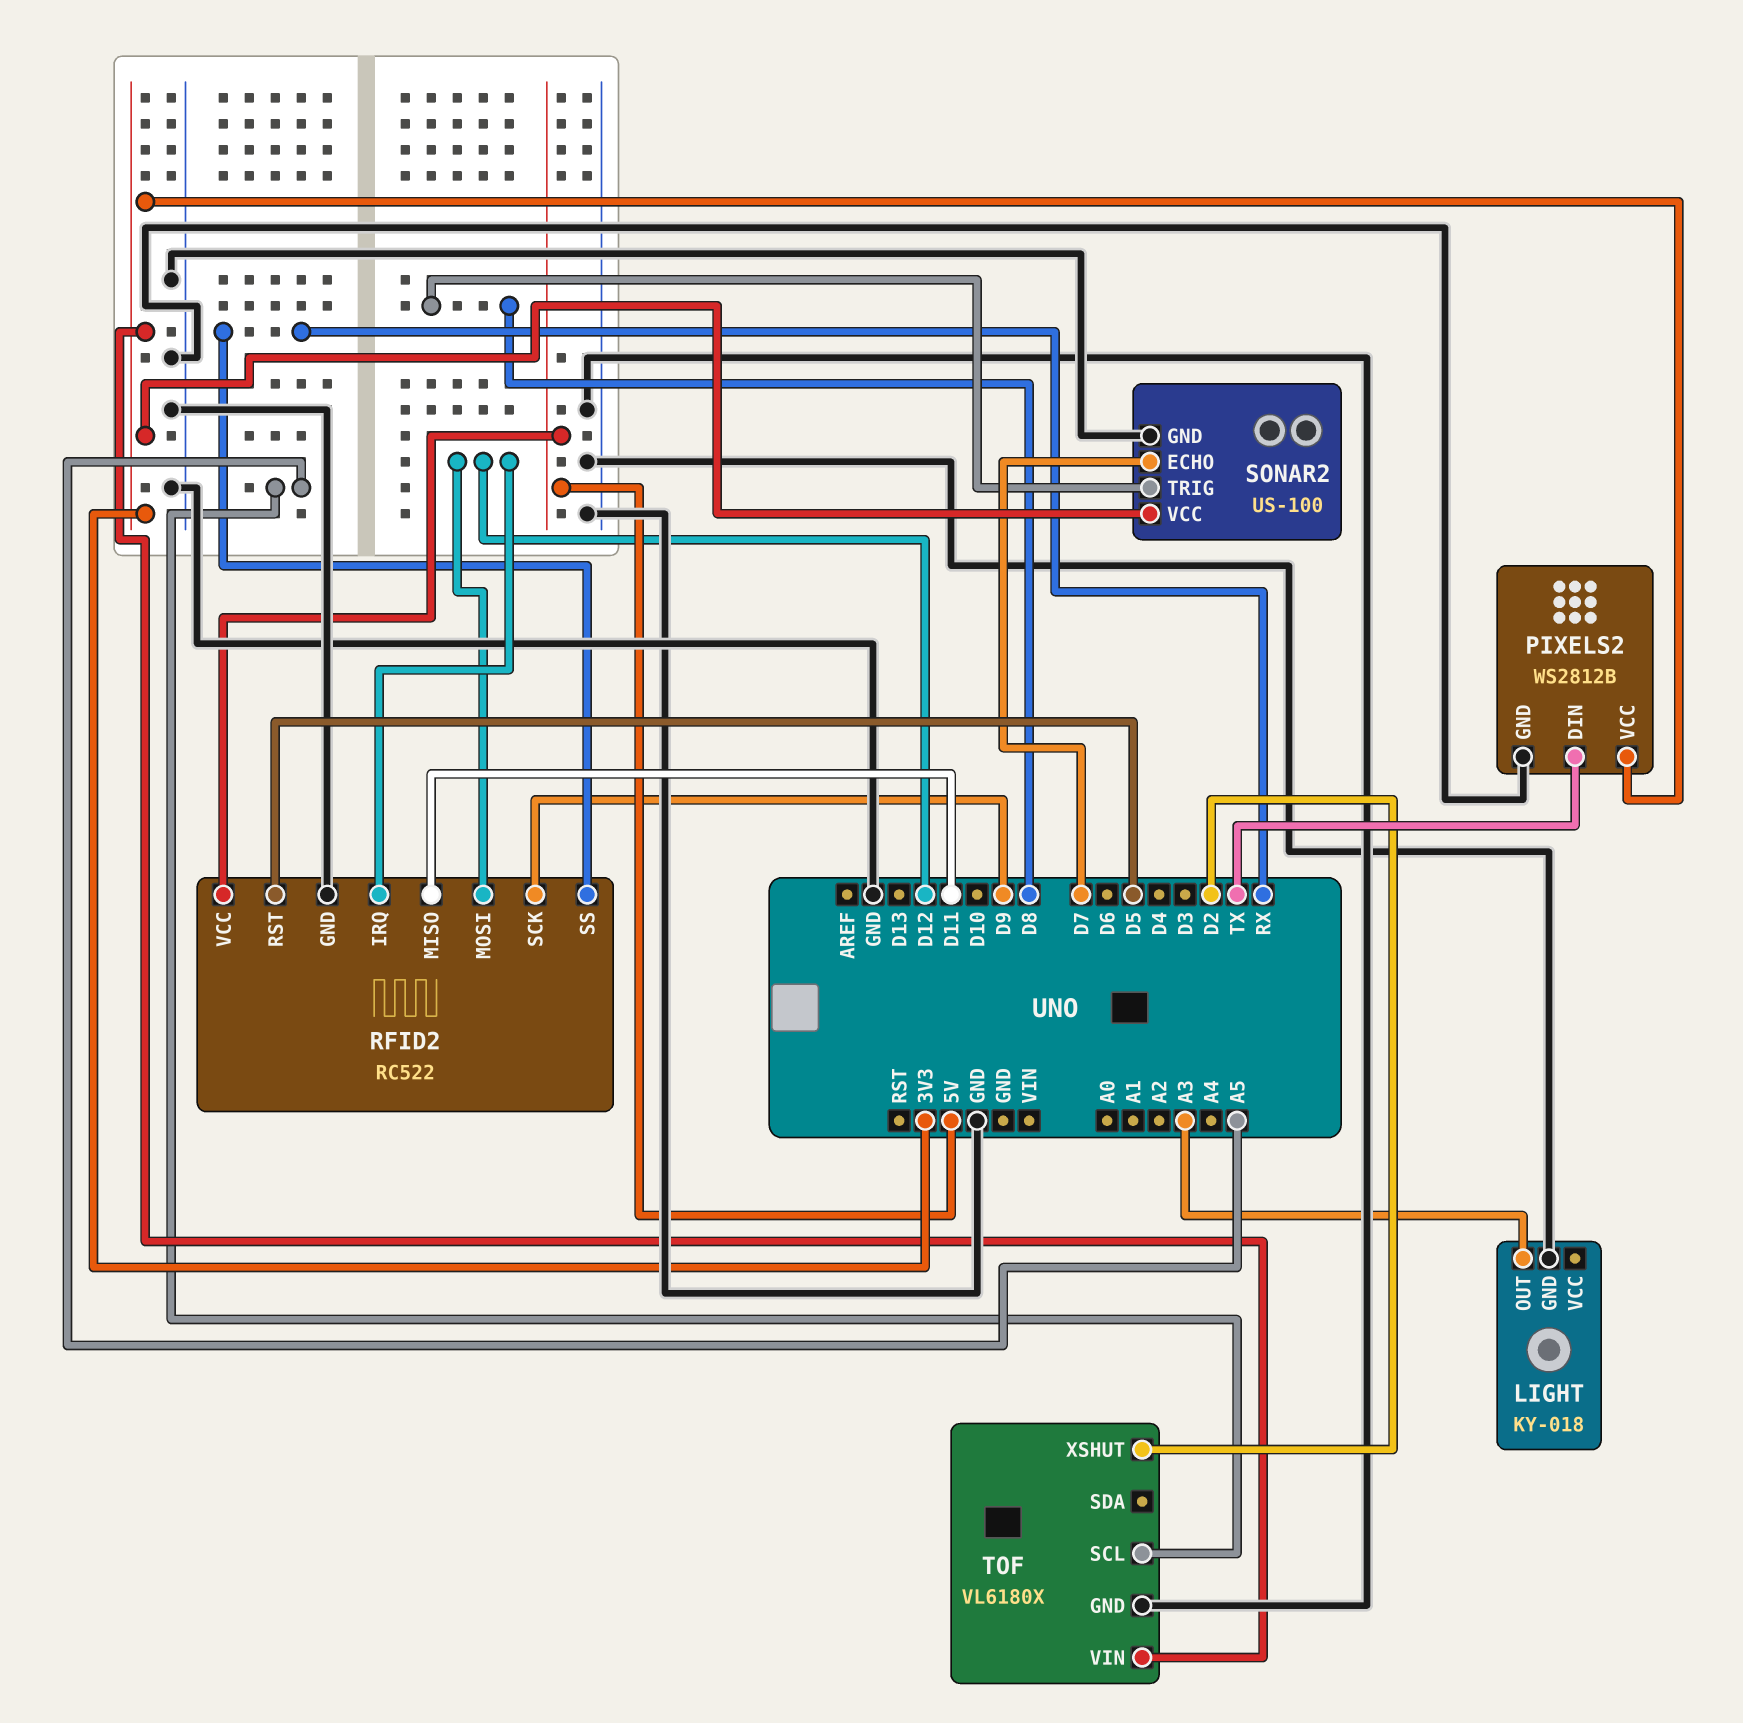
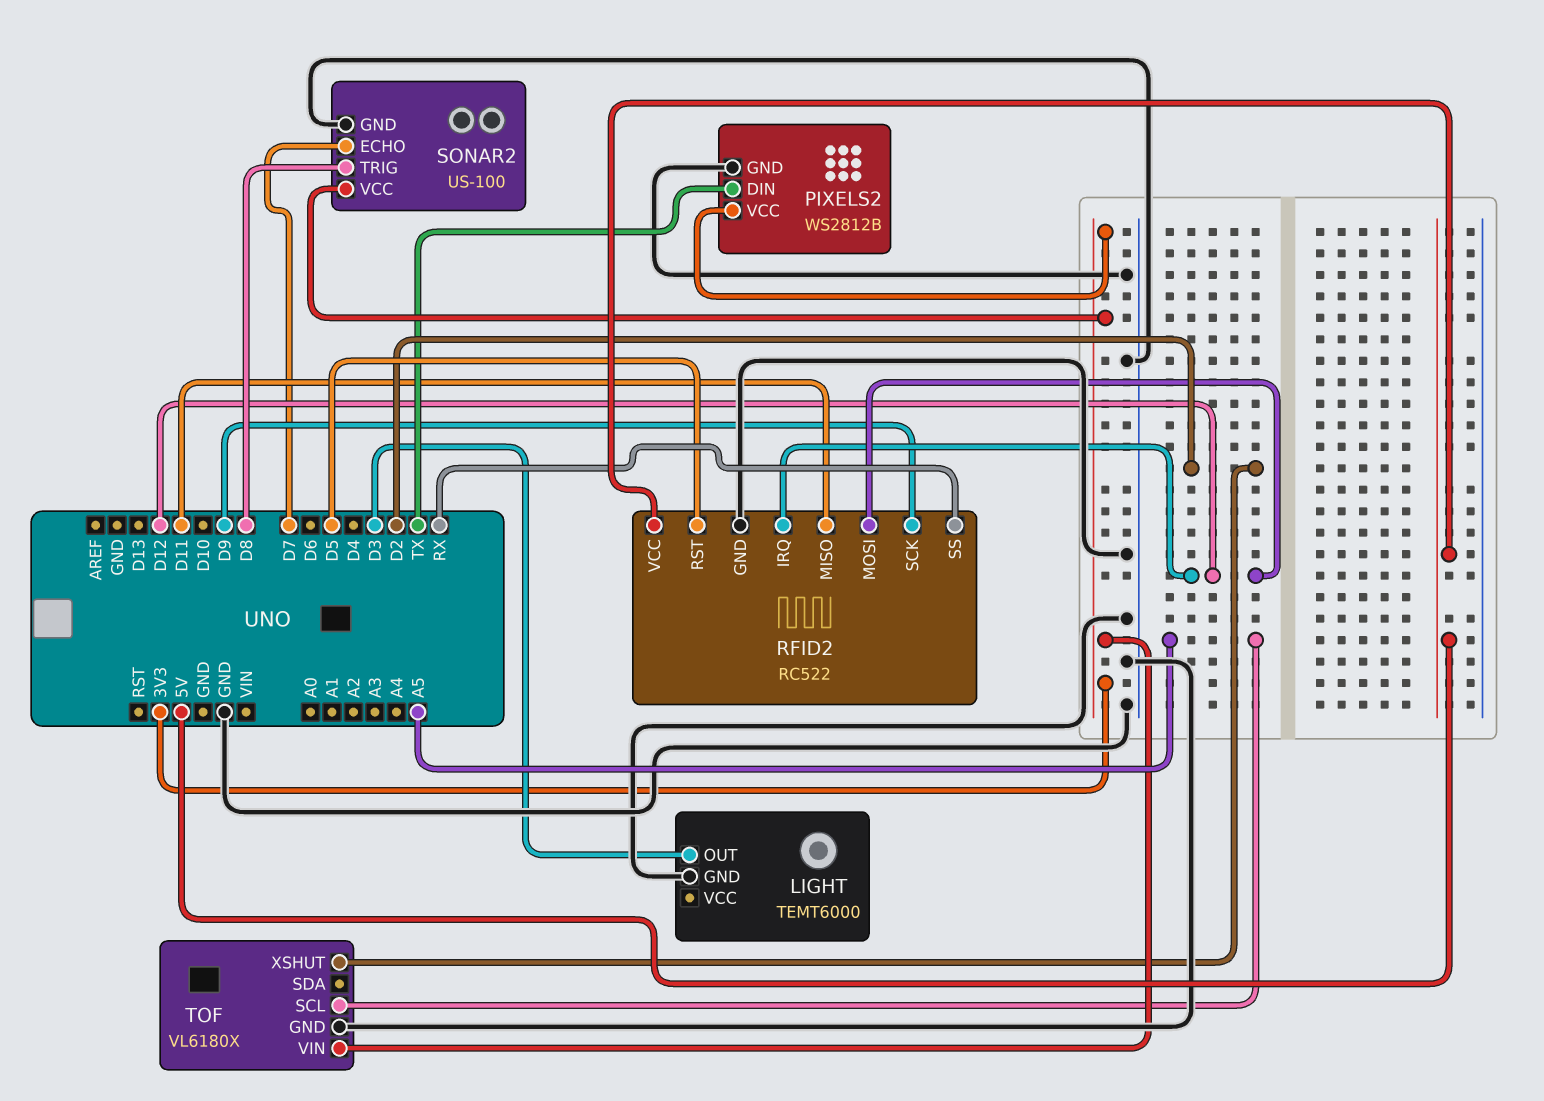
LIGHT: KY-018 -> TEMT6000
LIGHT pin OUT: A3 -> D3

